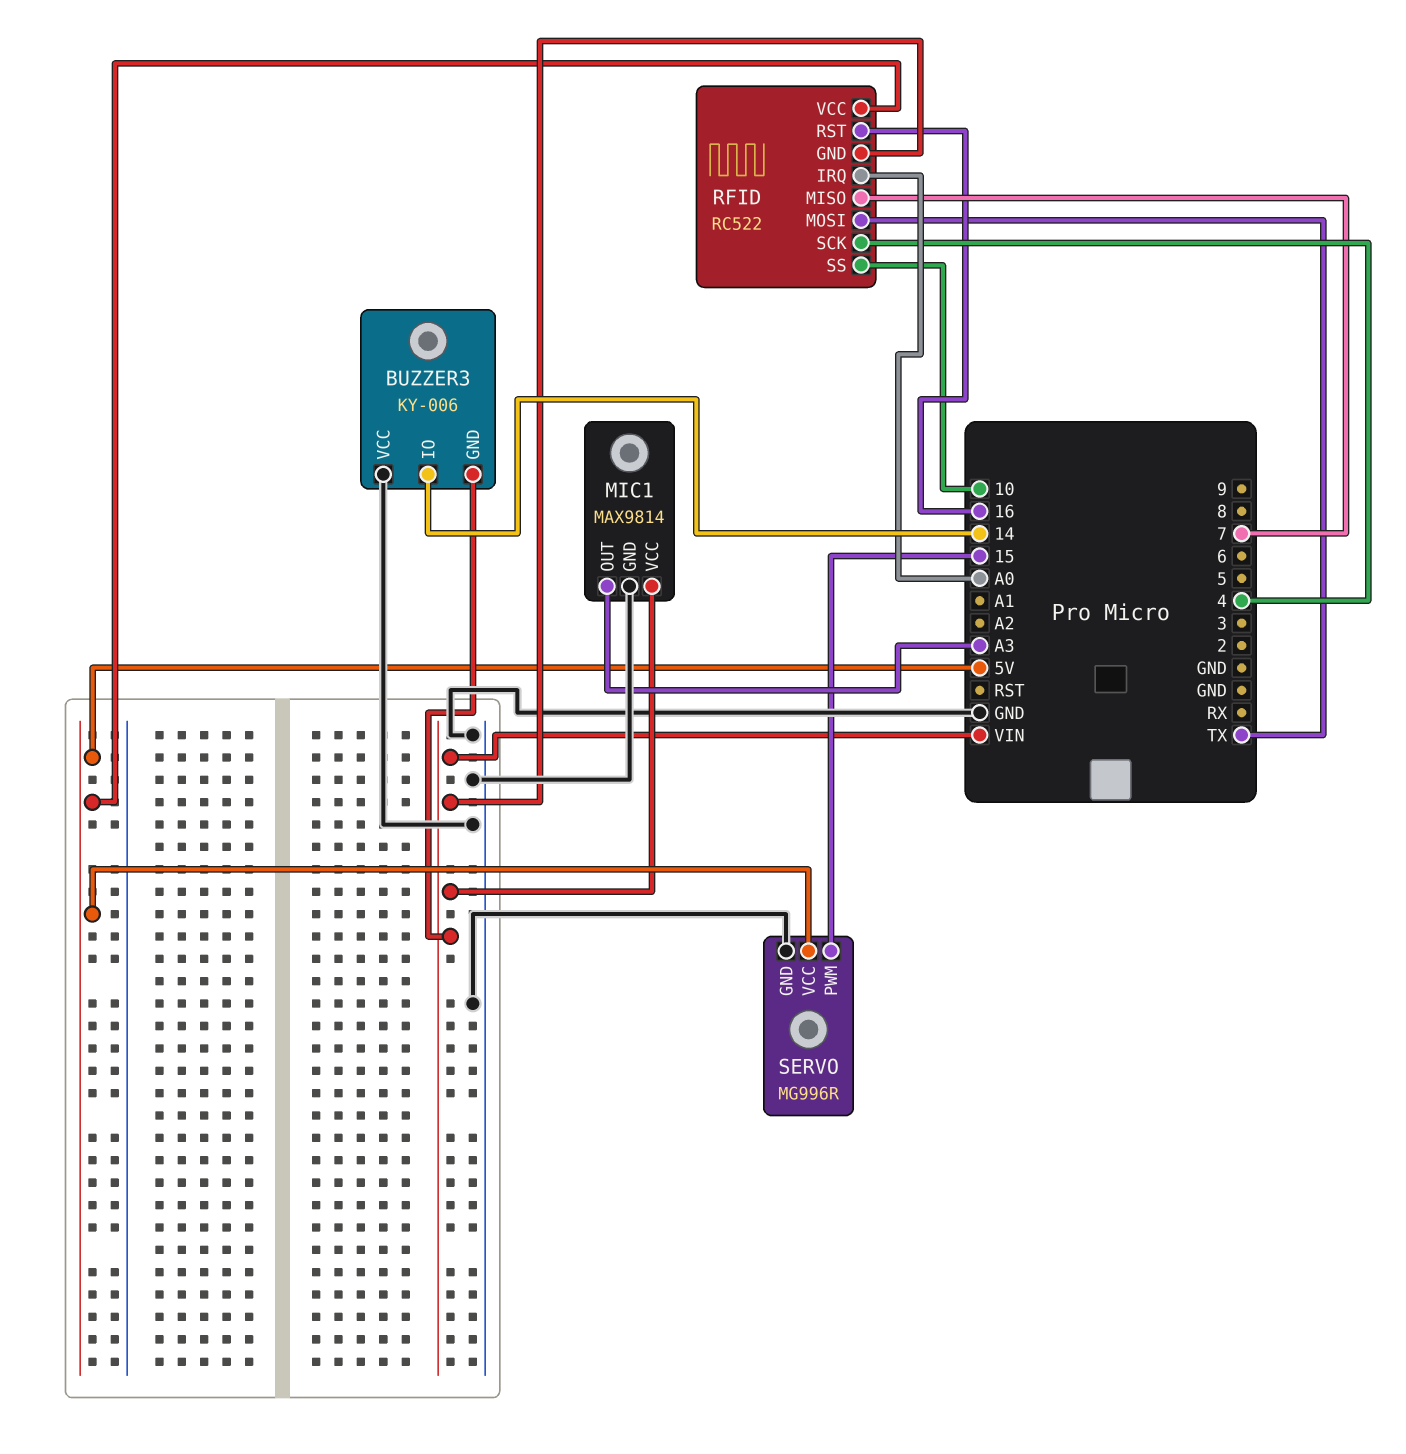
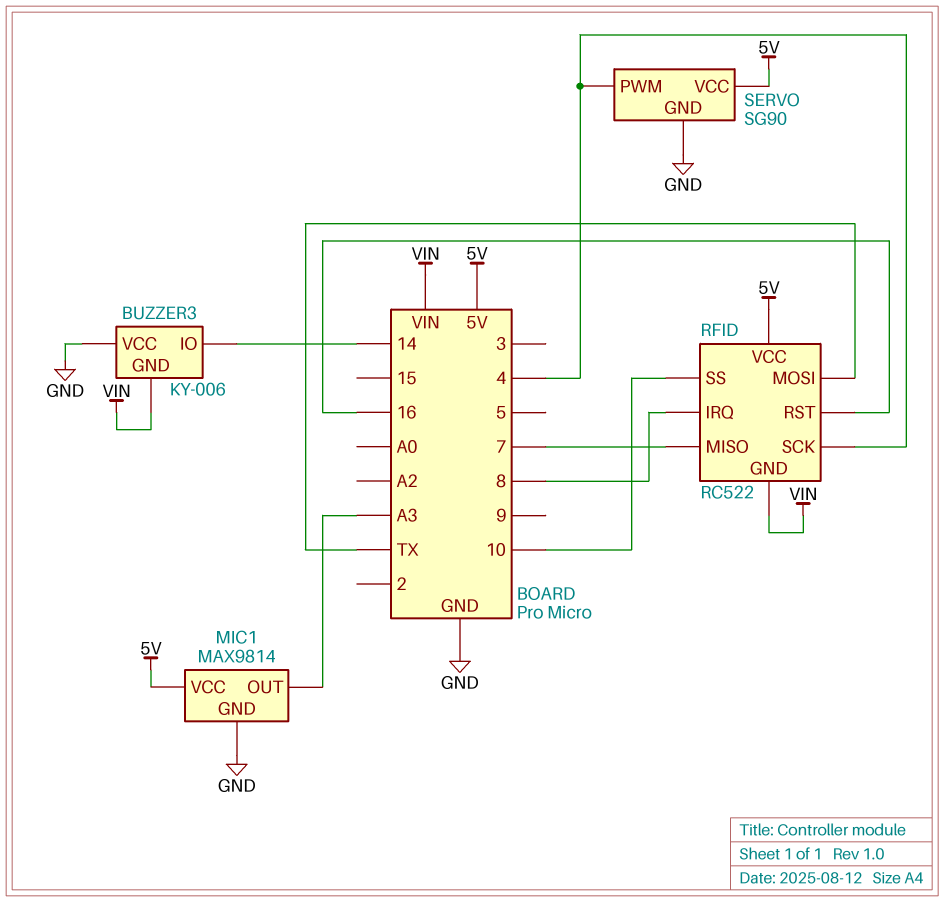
MIC1 pin VCC: VIN -> 5V
RFID pin IRQ: A0 -> 8
SERVO: MG996R -> SG90
SERVO pin PWM: 15 -> 4

